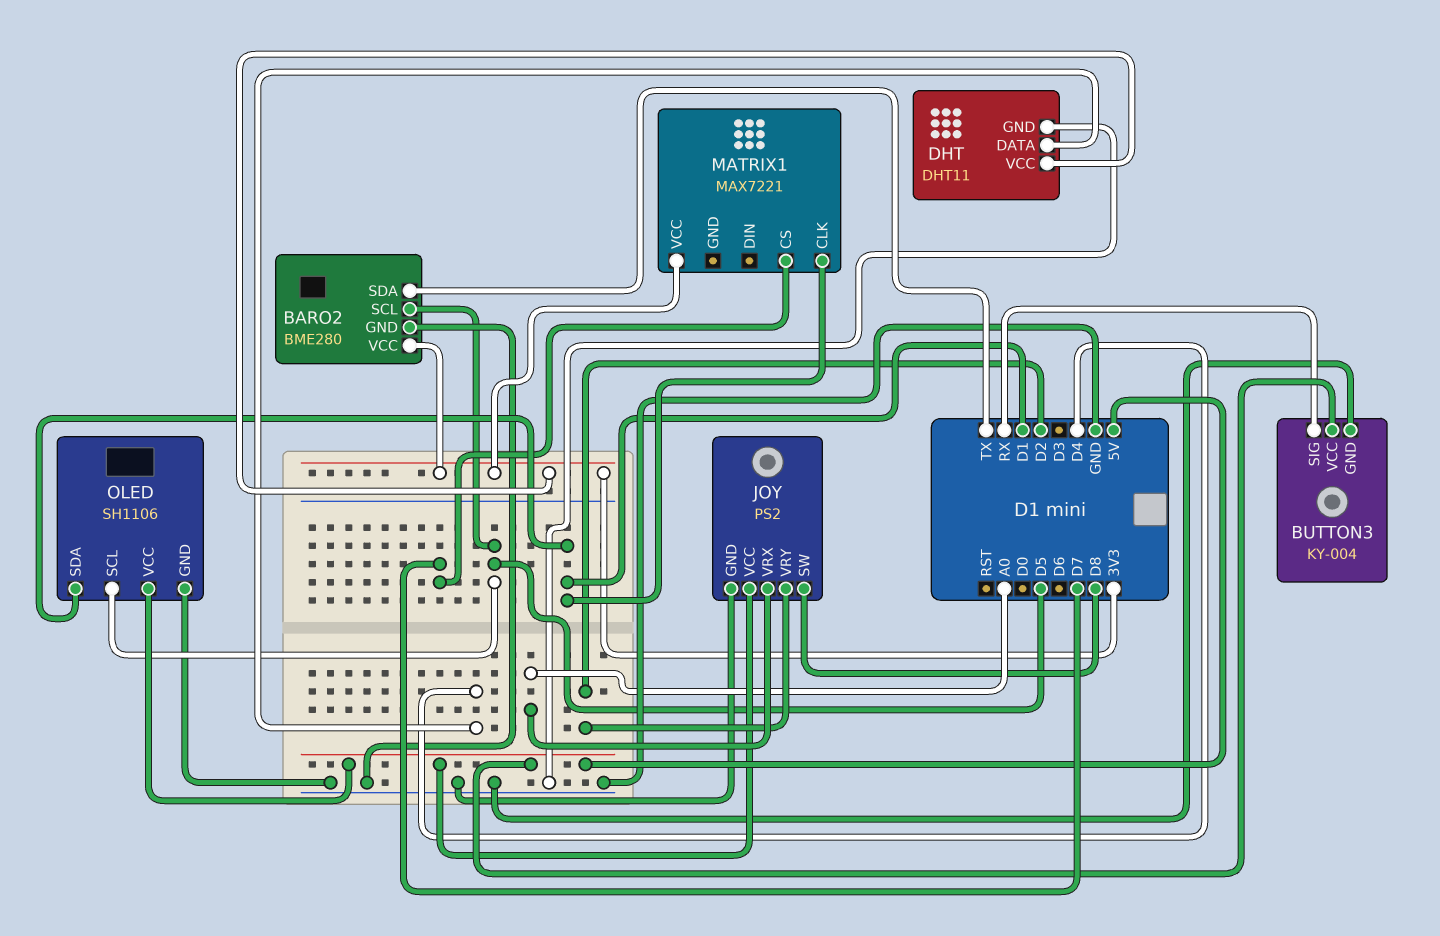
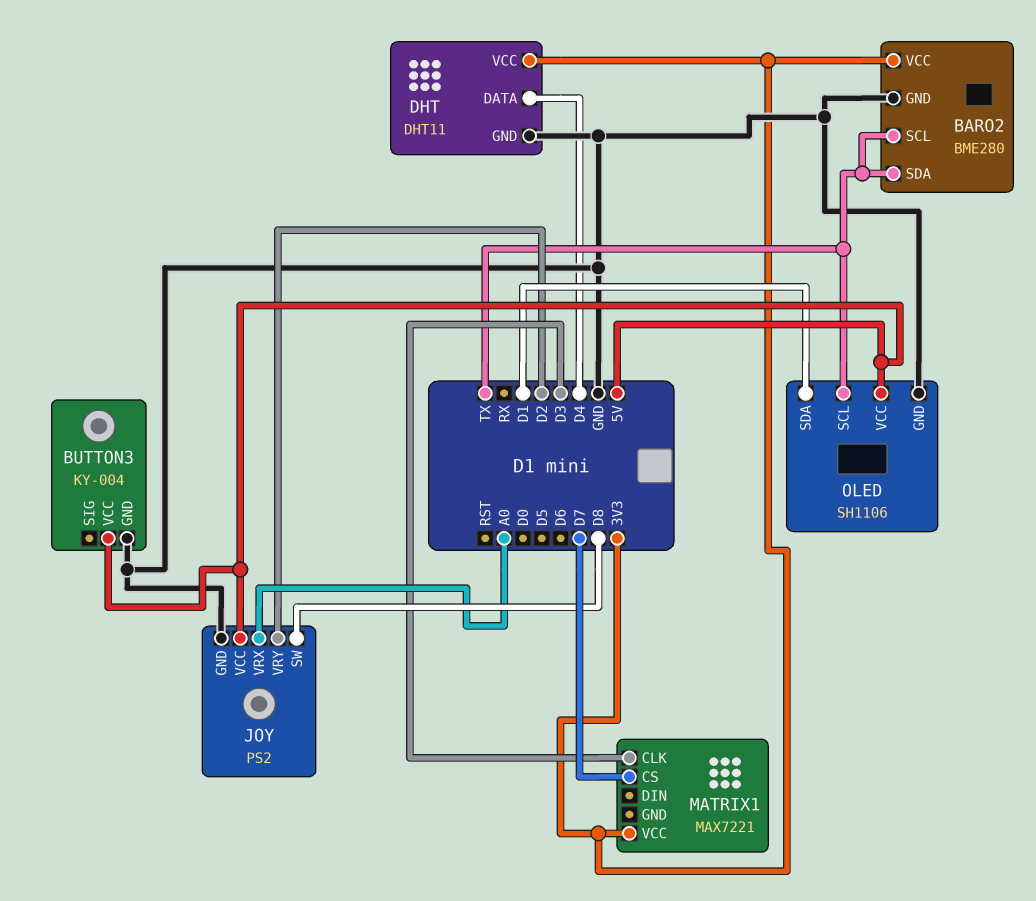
BARO2 pin SCL: D5 -> TX
BUTTON3 pin SIG: RX -> none
MATRIX1 pin CLK: D1 -> D3
OLED pin SCL: D5 -> TX

